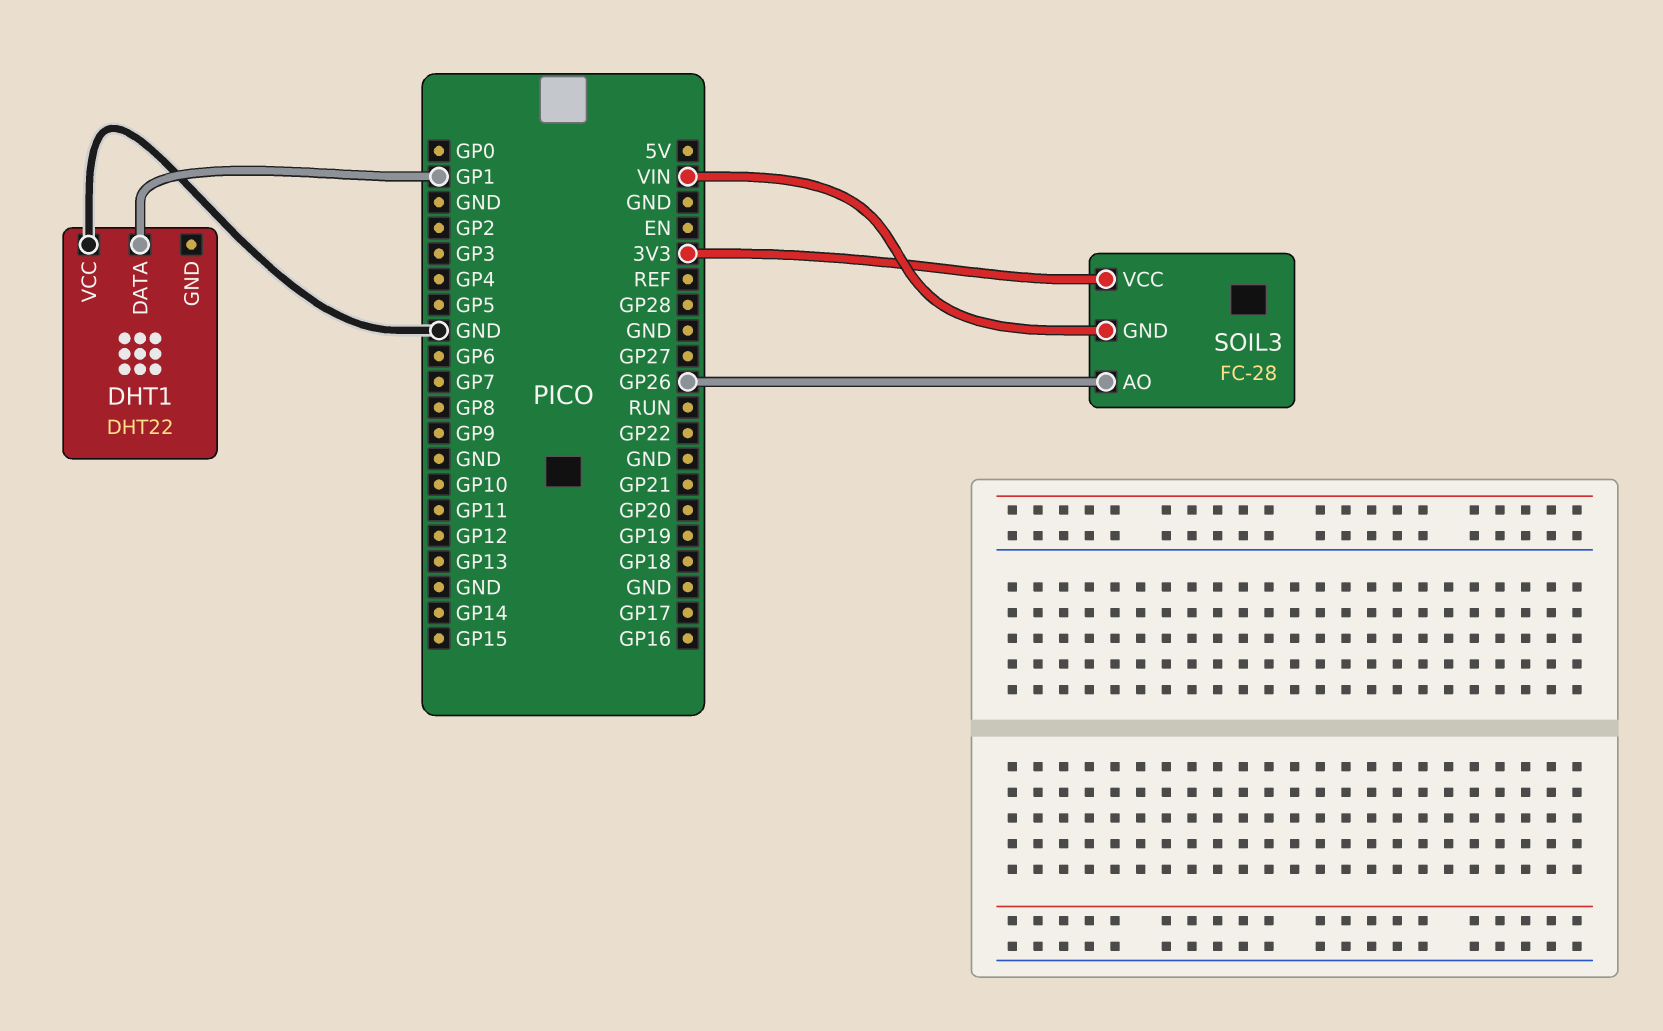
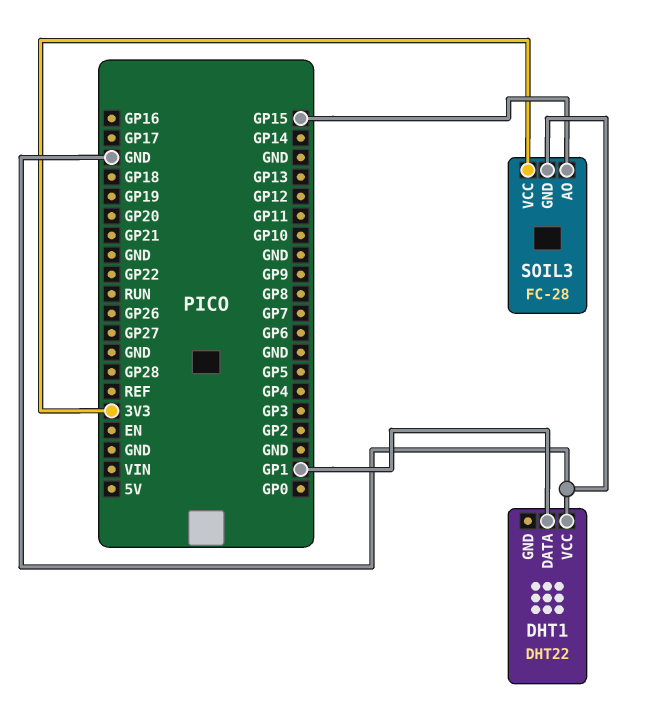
SOIL3 pin AO: GP26 -> GP15
SOIL3 pin GND: VIN -> GND

